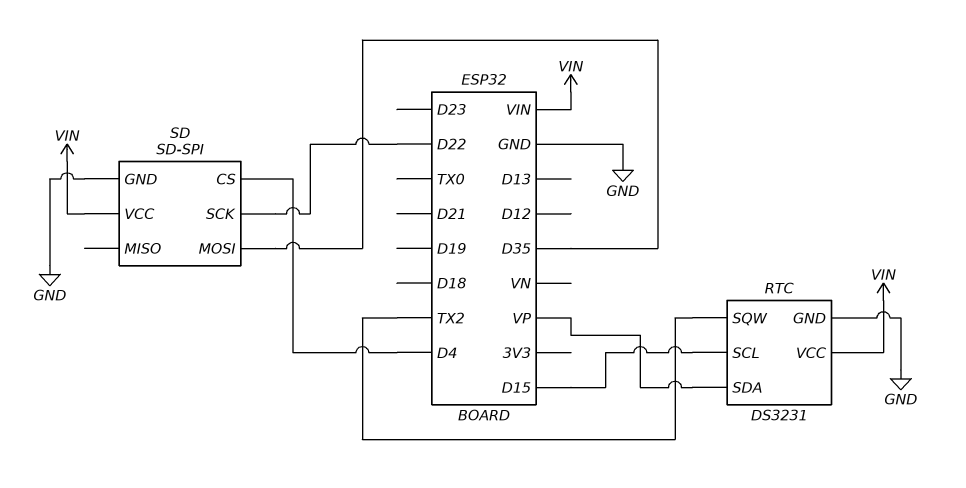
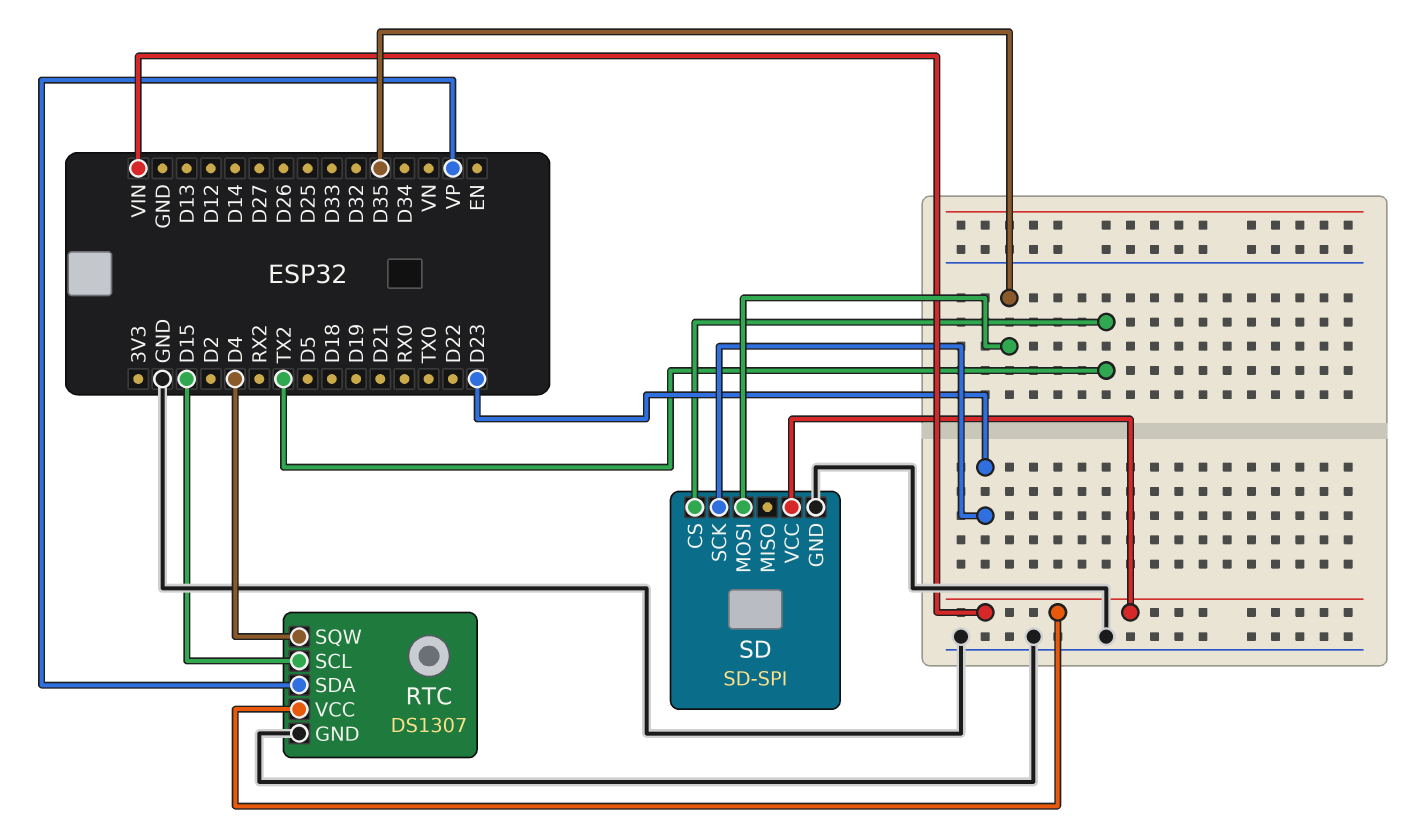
RTC: DS3231 -> DS1307
RTC pin SQW: TX2 -> D4
SD pin CS: D4 -> TX2
SD pin SCK: D22 -> D23

